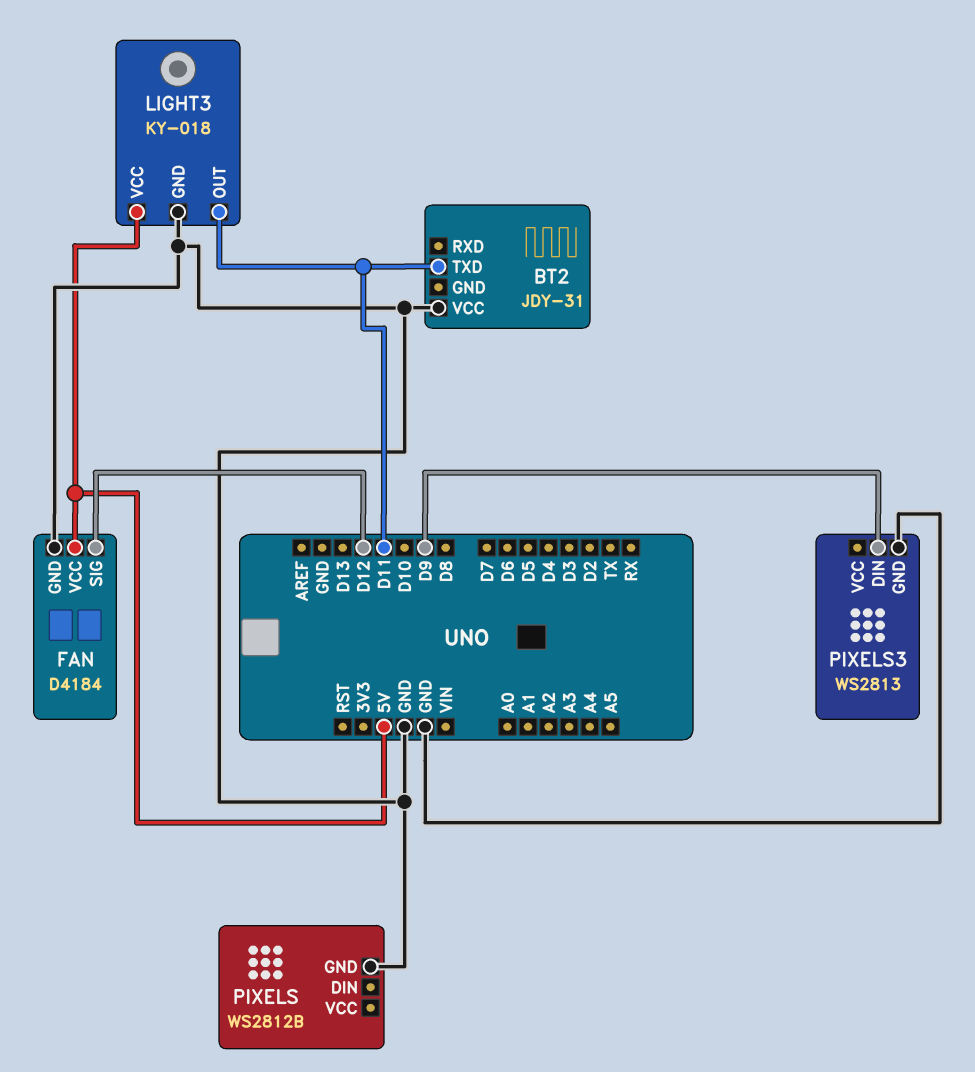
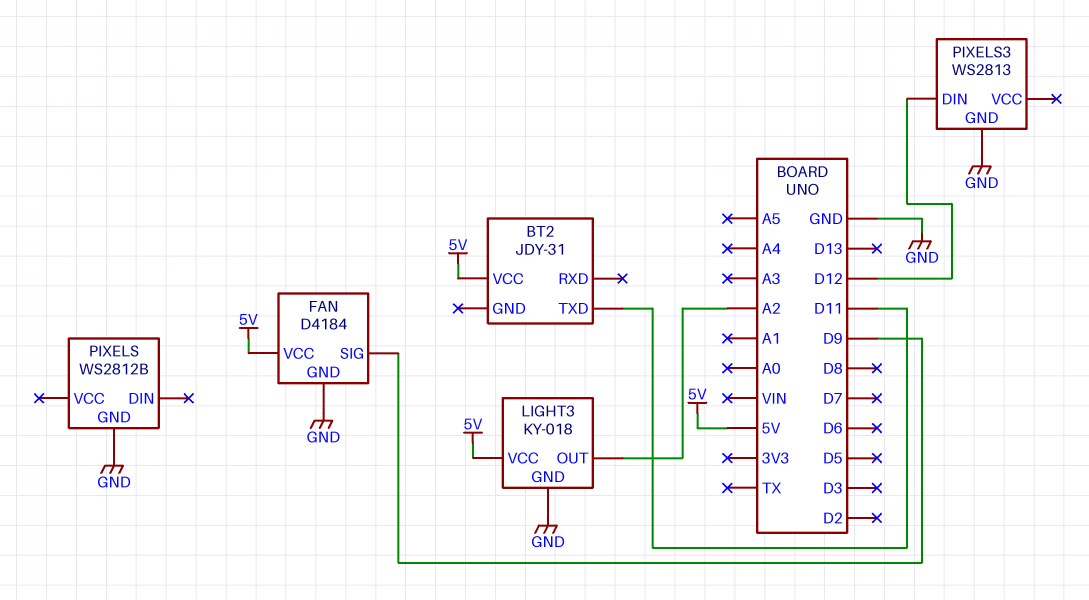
BT2 pin VCC: GND -> 5V
FAN pin SIG: D12 -> D9
LIGHT3 pin OUT: D11 -> A2
PIXELS3 pin DIN: D9 -> D12

